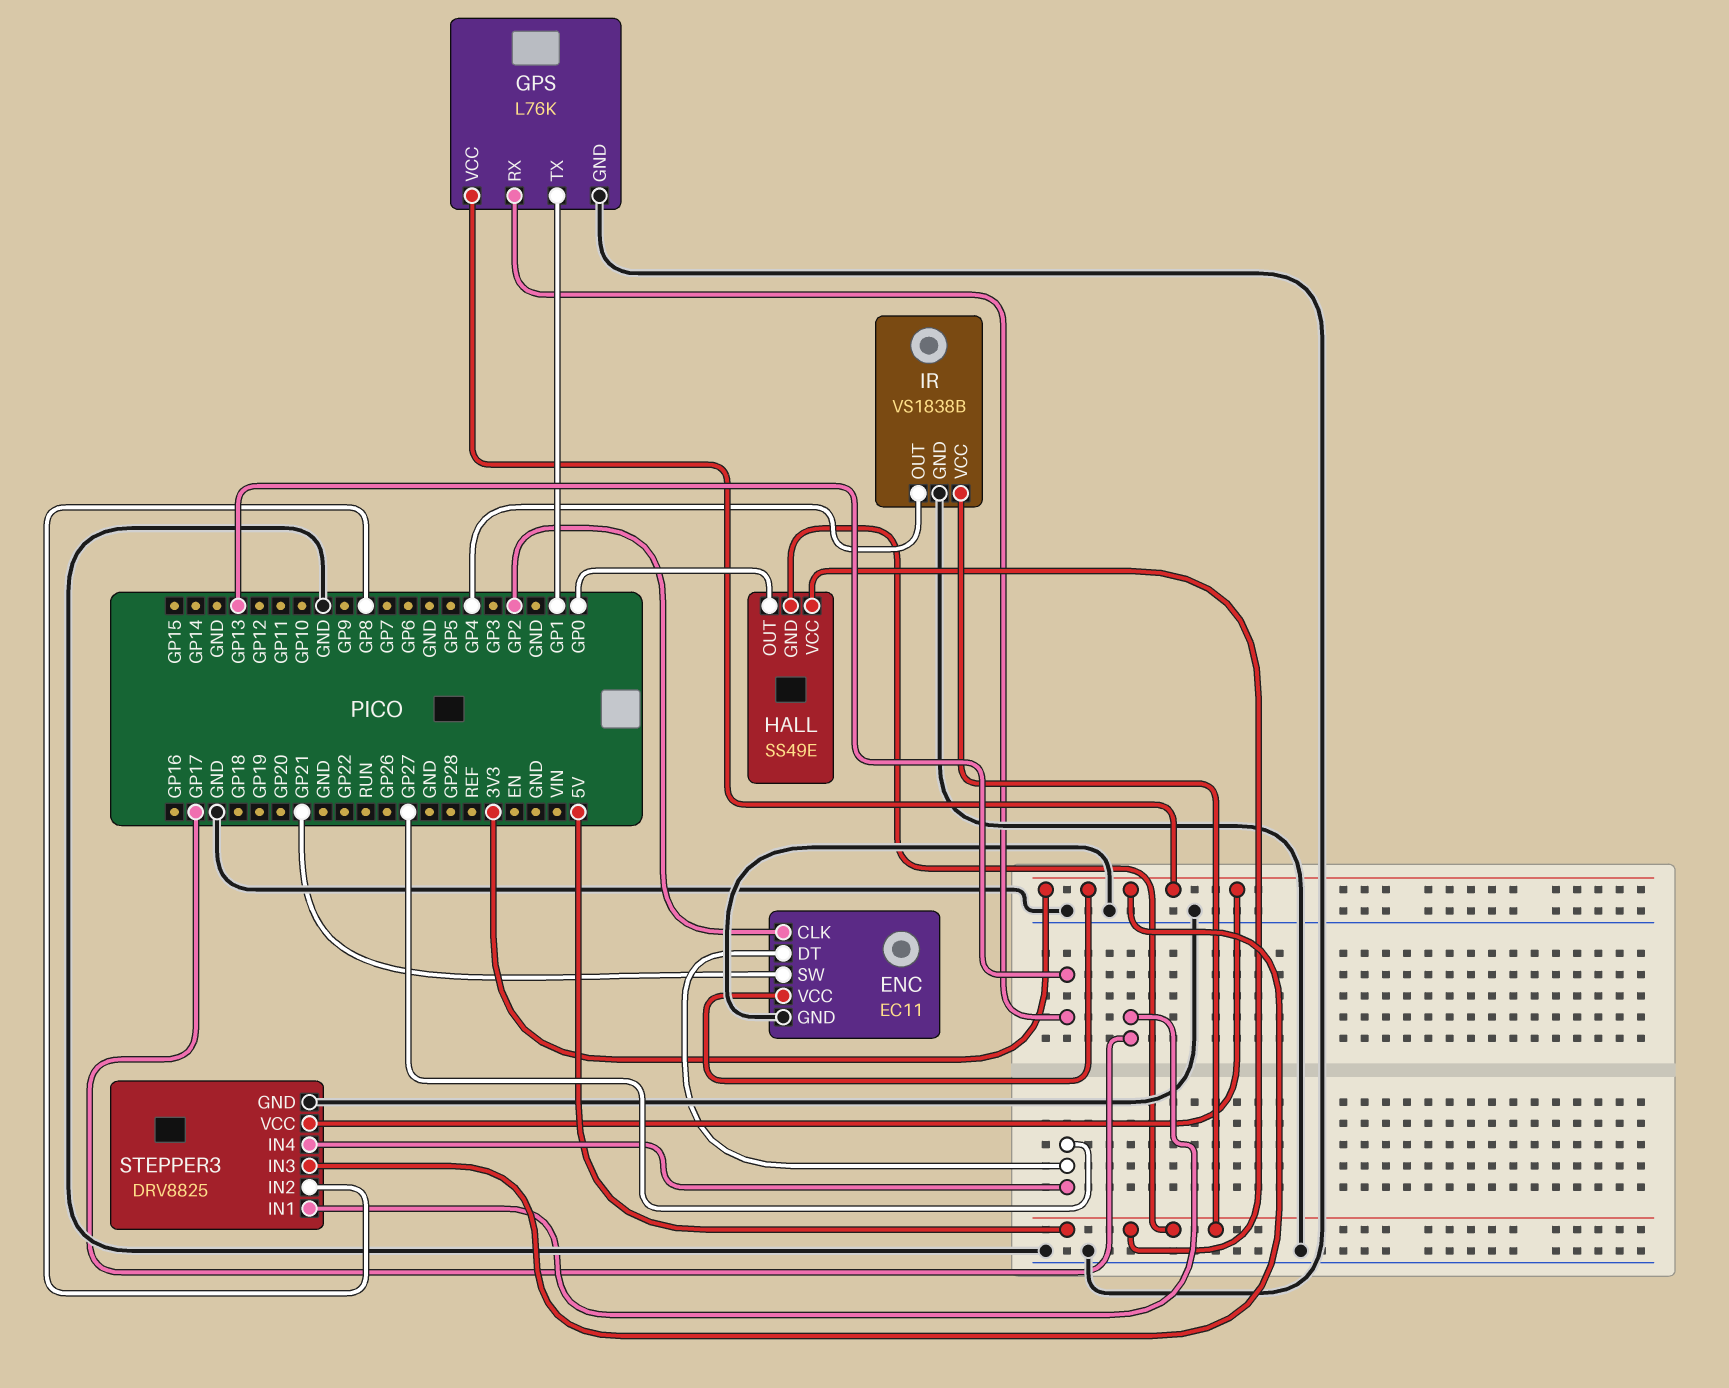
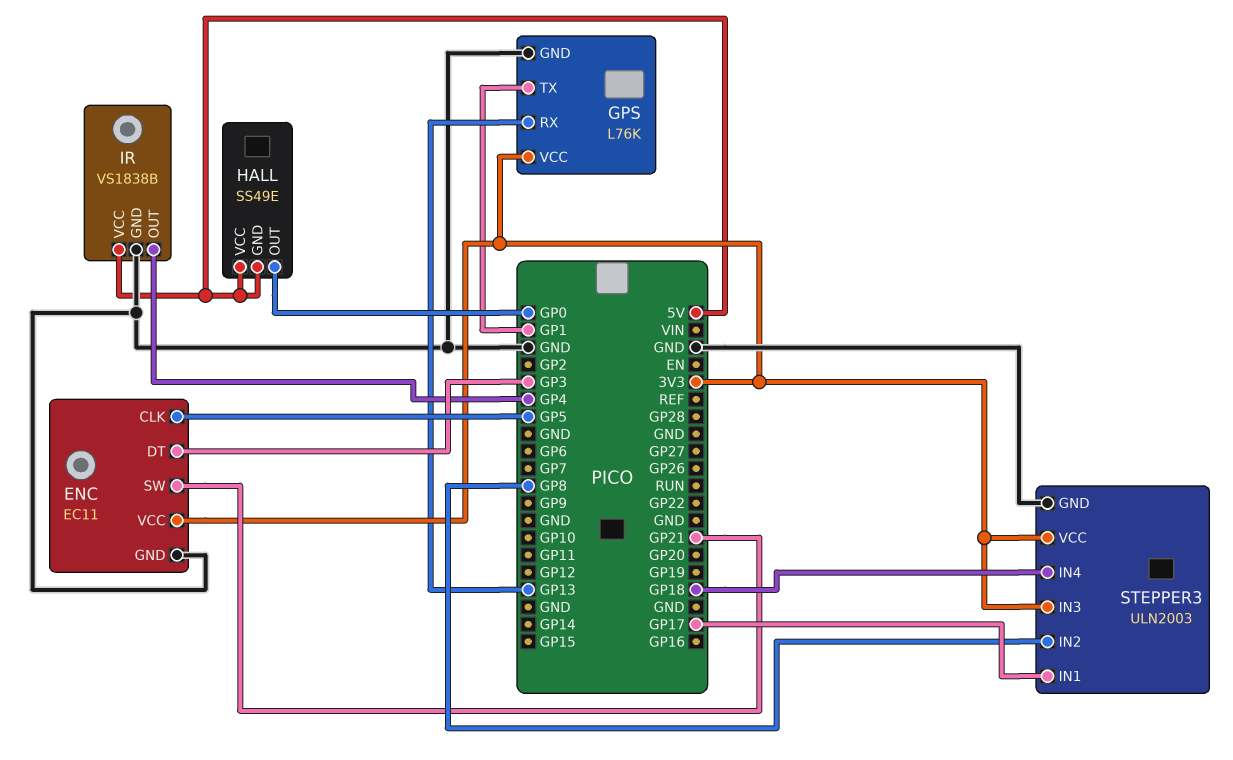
ENC pin CLK: GP2 -> GP5
ENC pin DT: GP27 -> GP3
STEPPER3: DRV8825 -> ULN2003
STEPPER3 pin IN4: GP27 -> GP18

